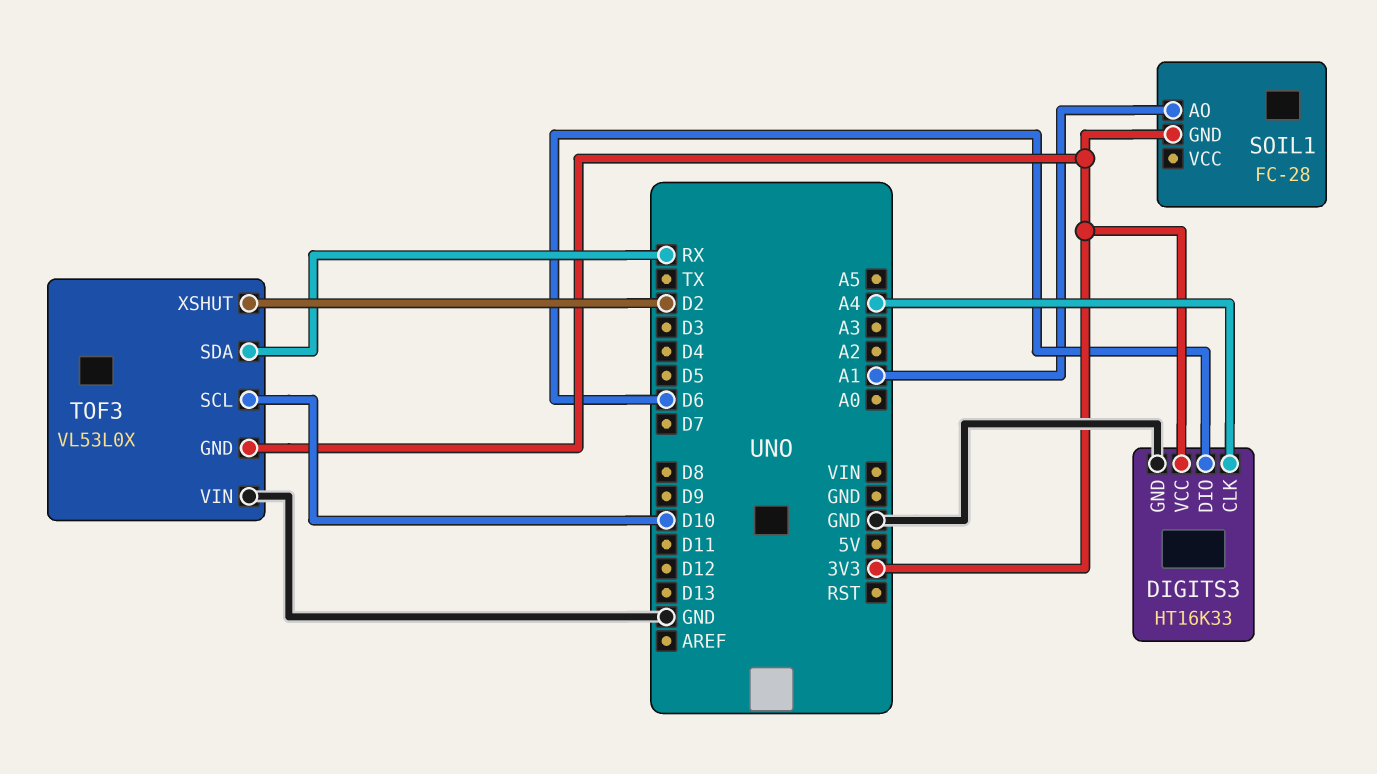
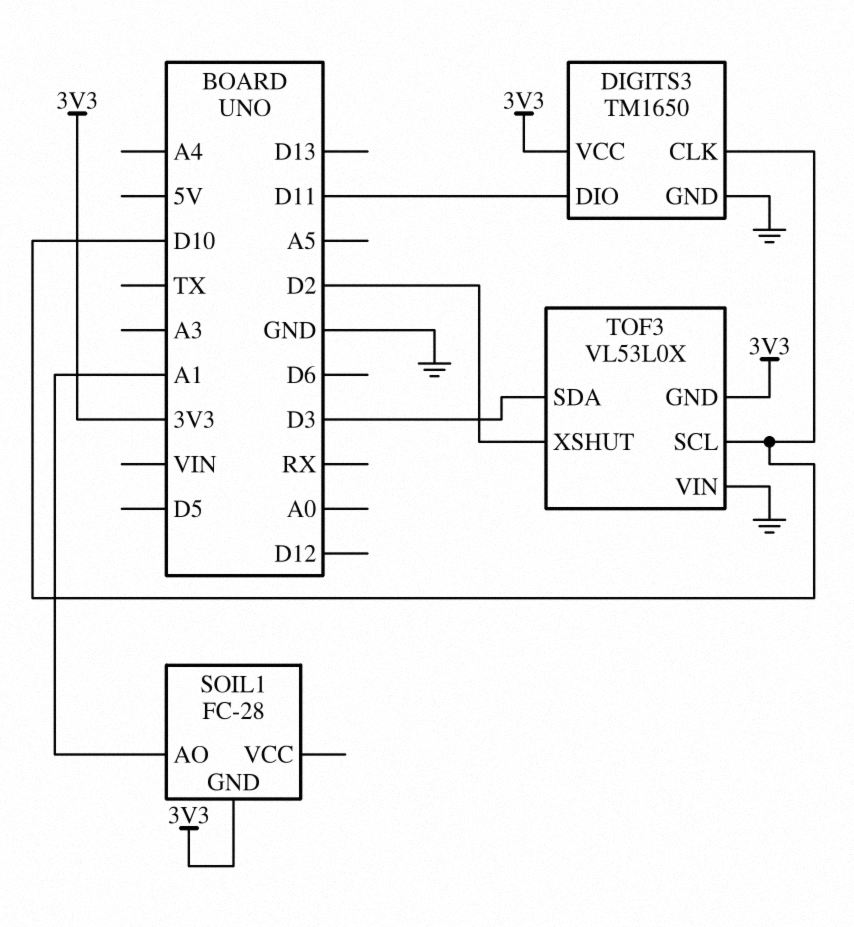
DIGITS3: HT16K33 -> TM1650
DIGITS3 pin CLK: A4 -> D10
DIGITS3 pin DIO: D6 -> D11
TOF3 pin SDA: RX -> D3

